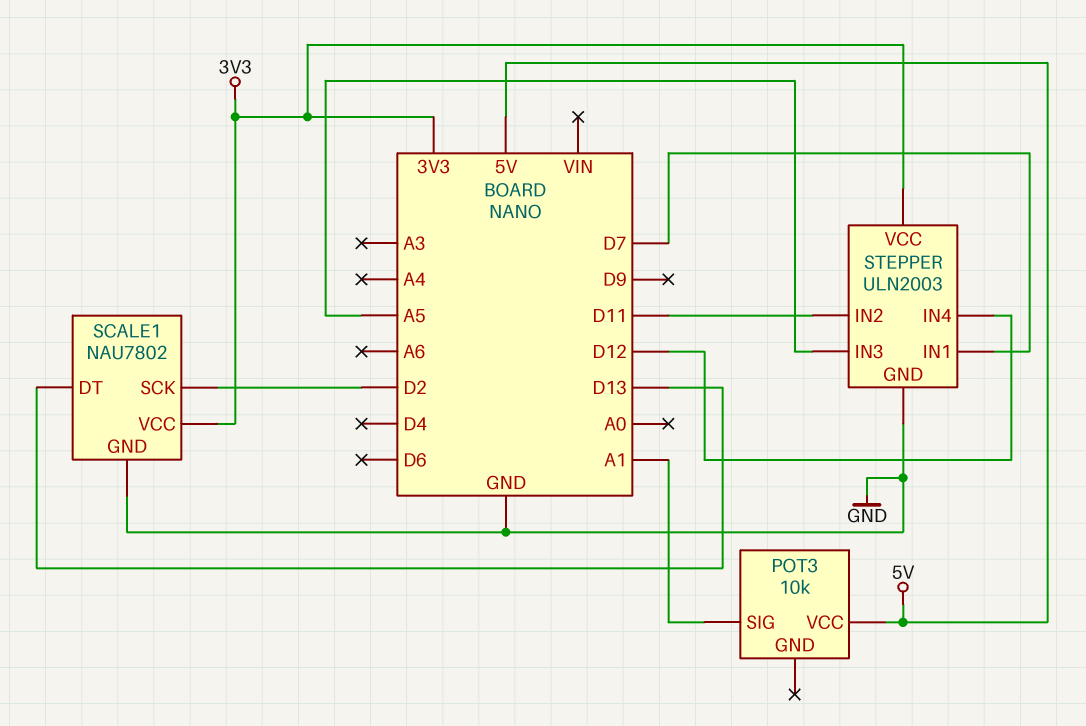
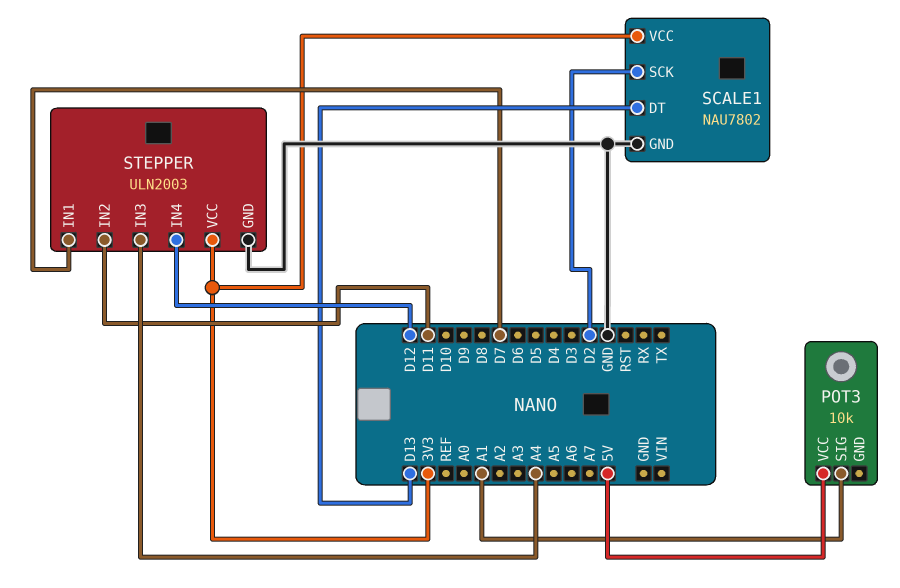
STEPPER pin IN3: A5 -> A4

